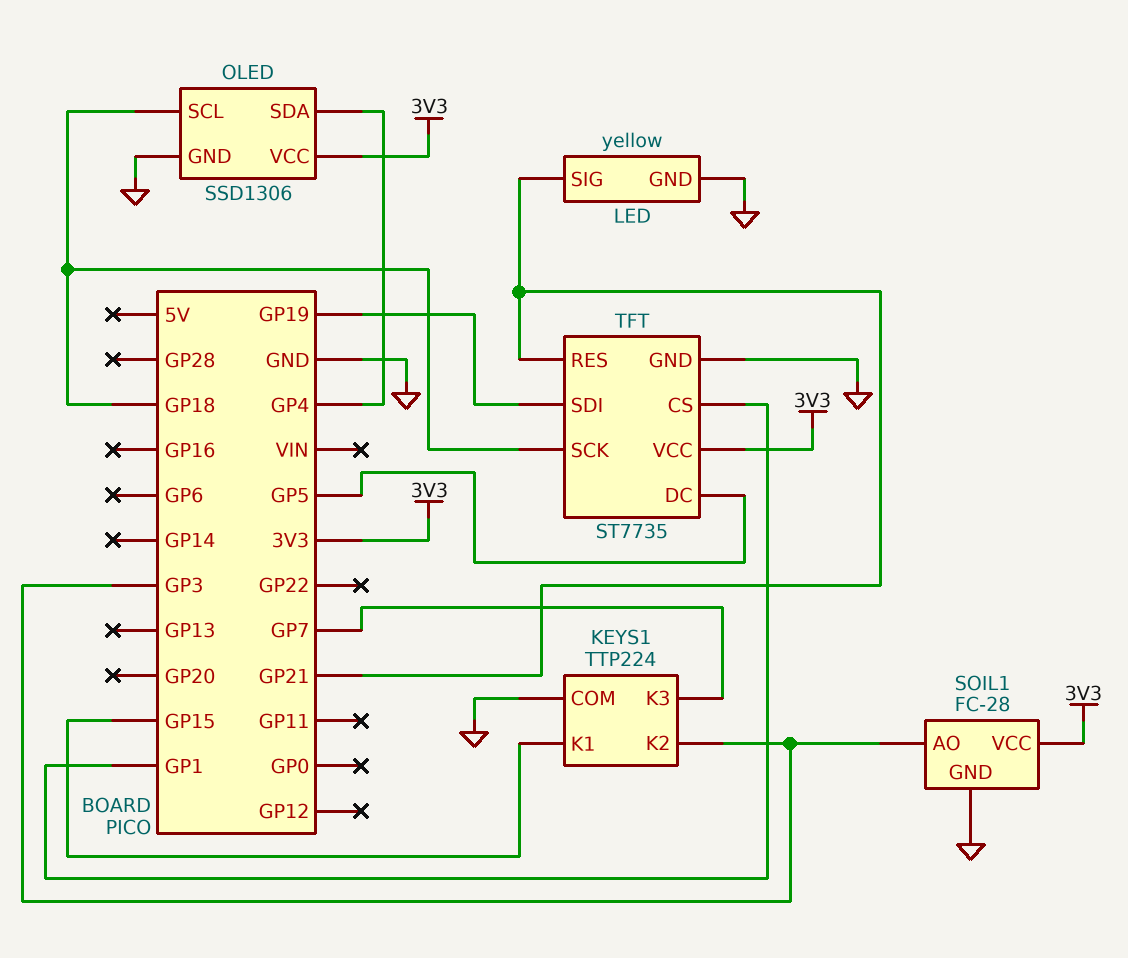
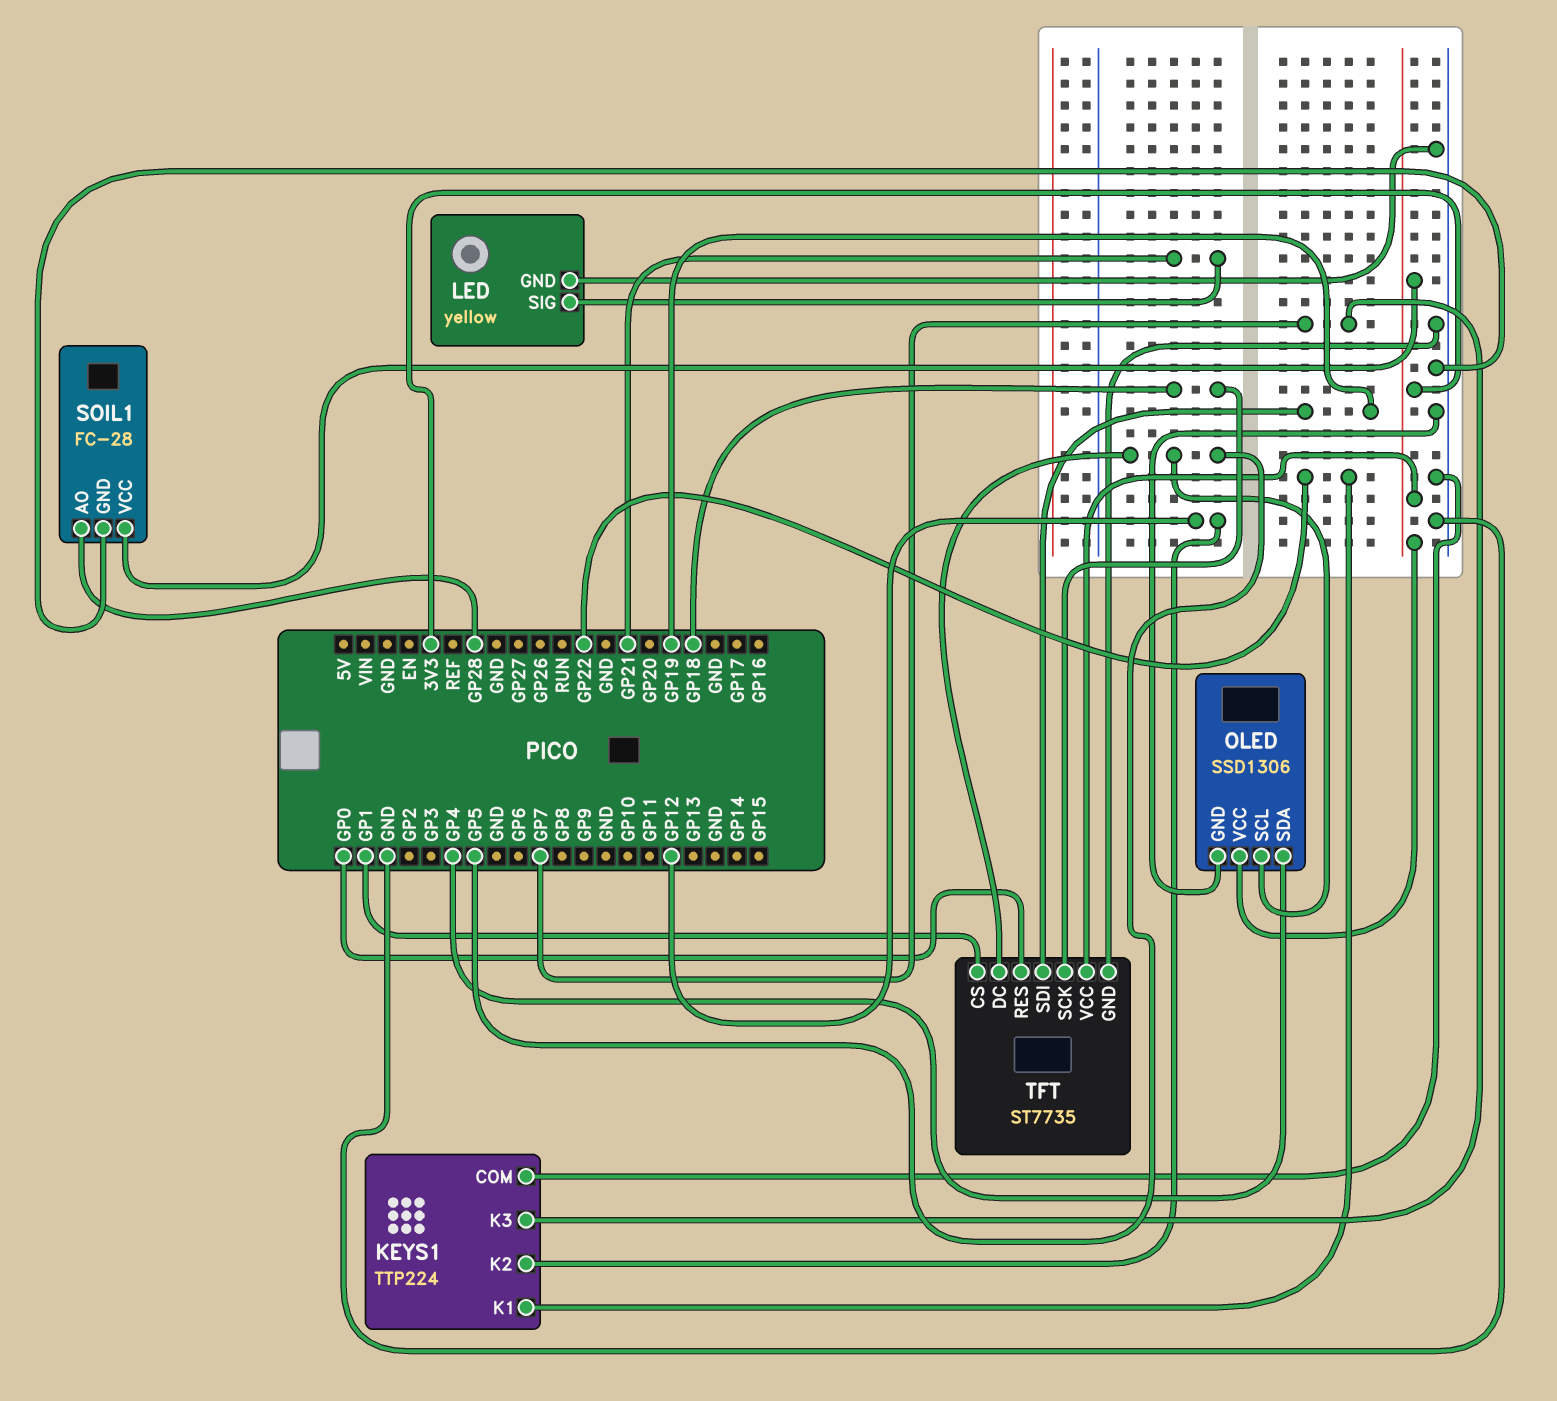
KEYS1 pin K1: GP15 -> GP22
KEYS1 pin K2: GP3 -> GP12
OLED pin SCL: GP18 -> GP5
SOIL1 pin AO: GP3 -> GP28
TFT pin RES: GP21 -> GP0

